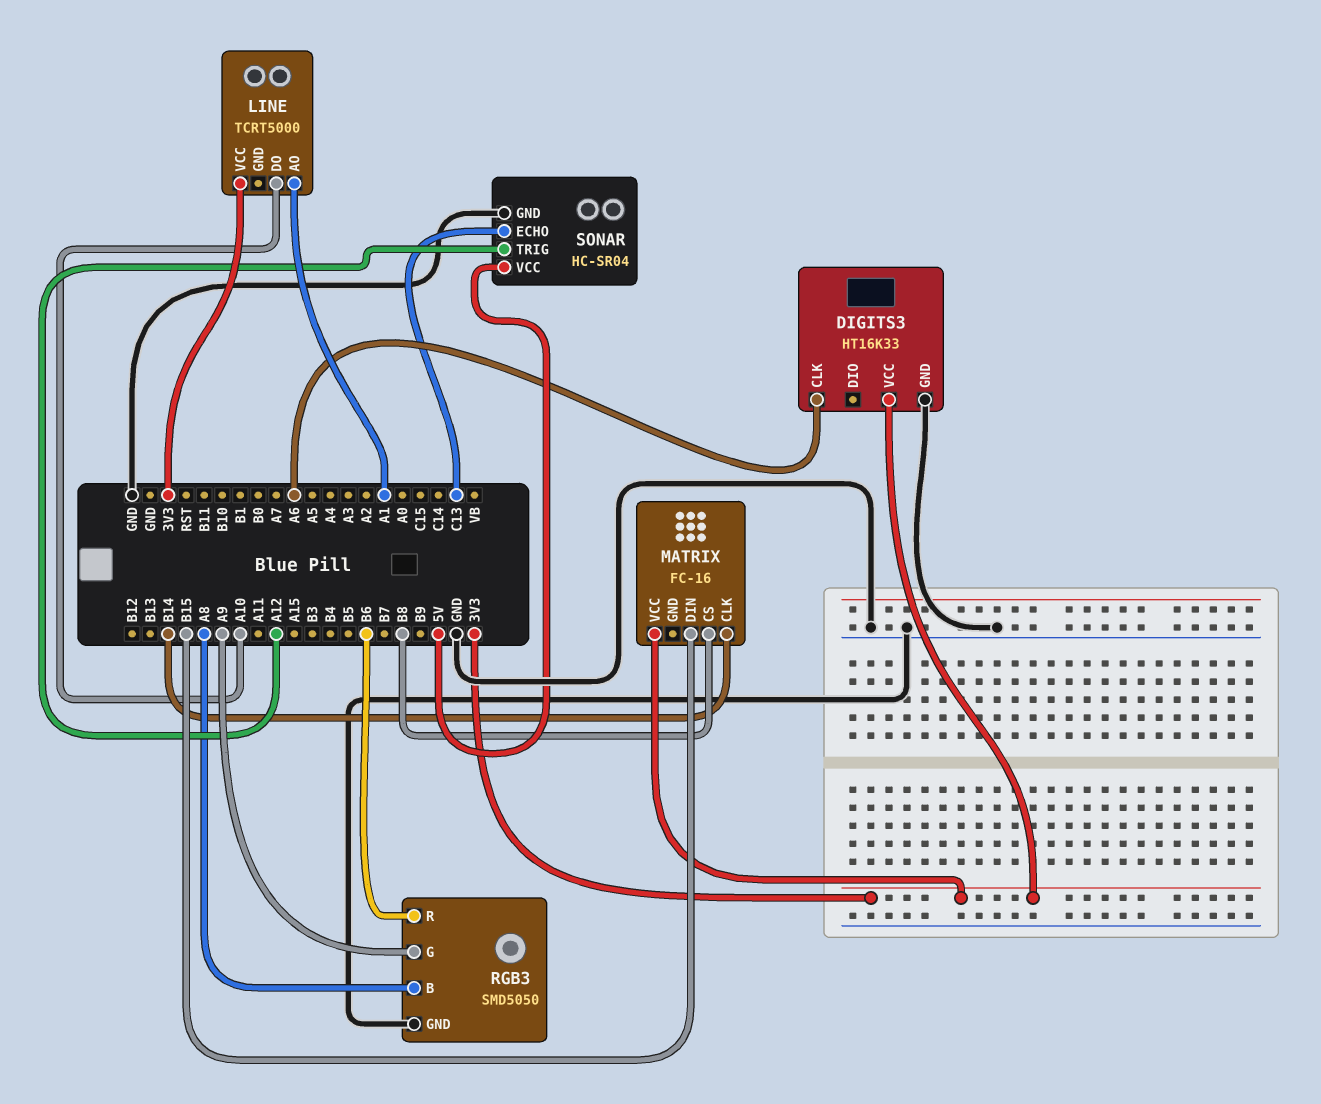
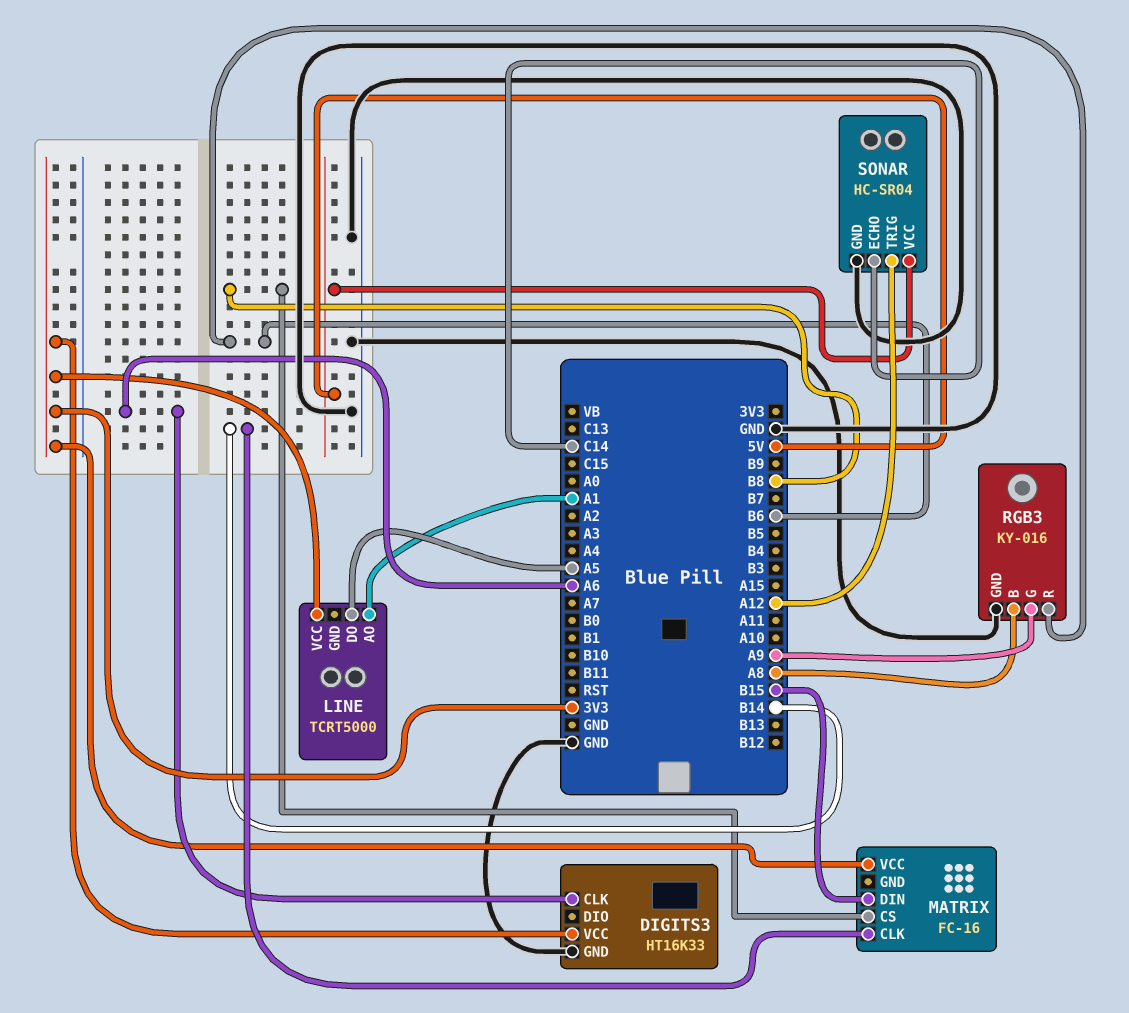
LINE pin DO: A10 -> A5
RGB3: SMD5050 -> KY-016
SONAR pin ECHO: C13 -> C14

